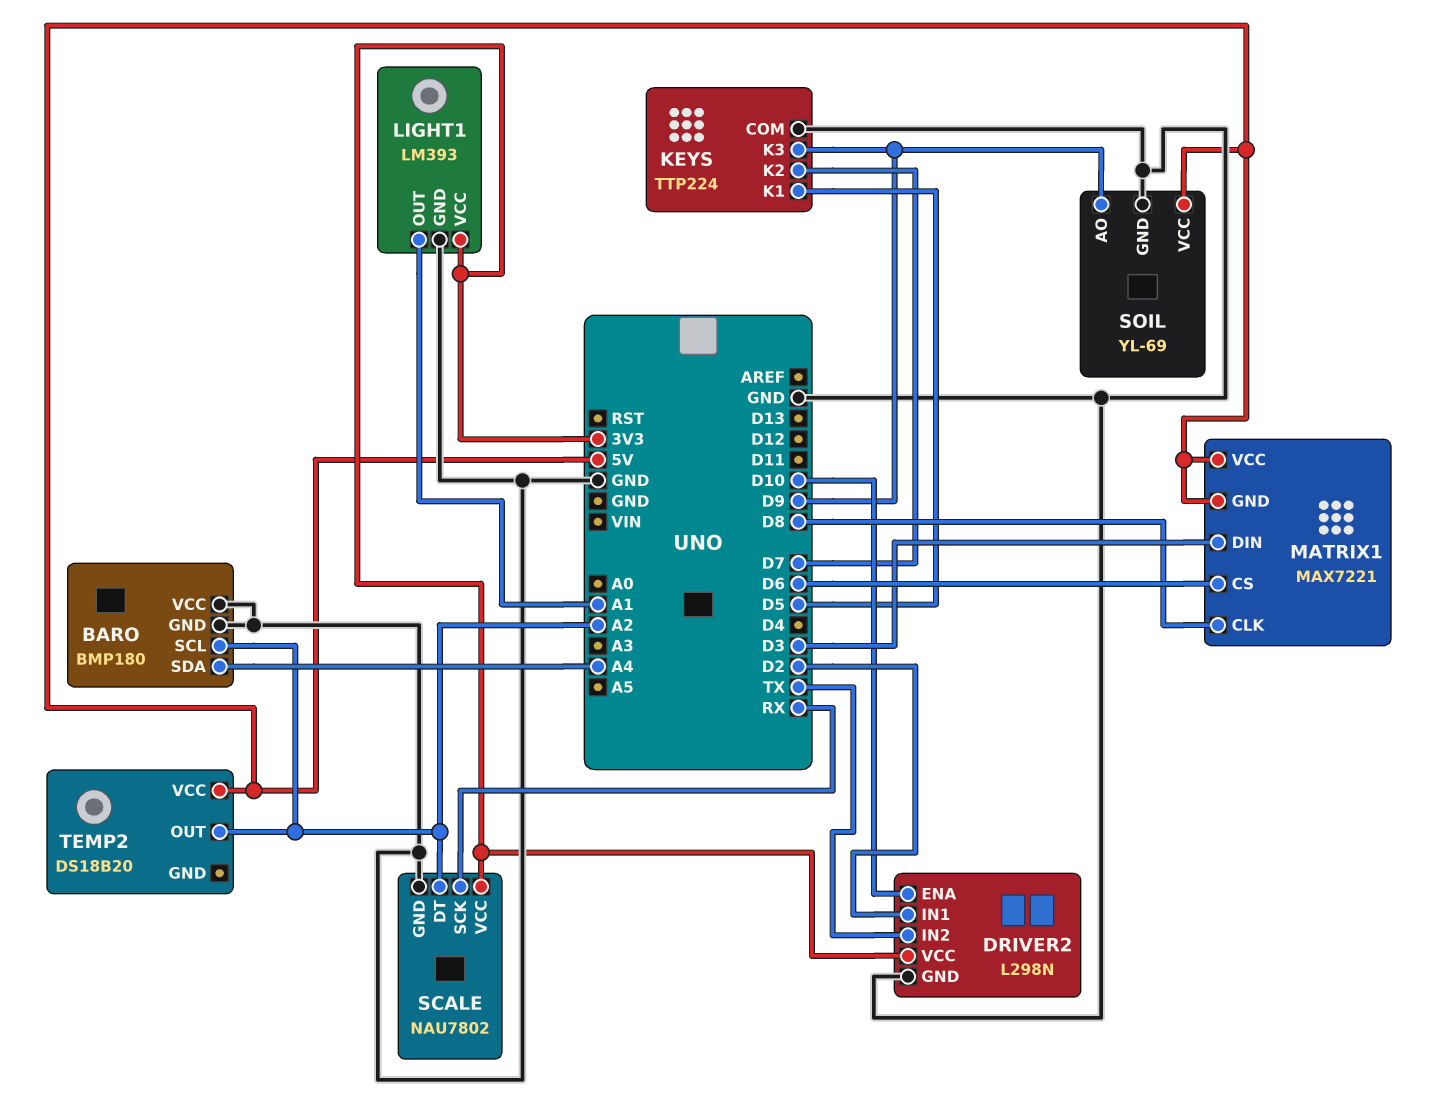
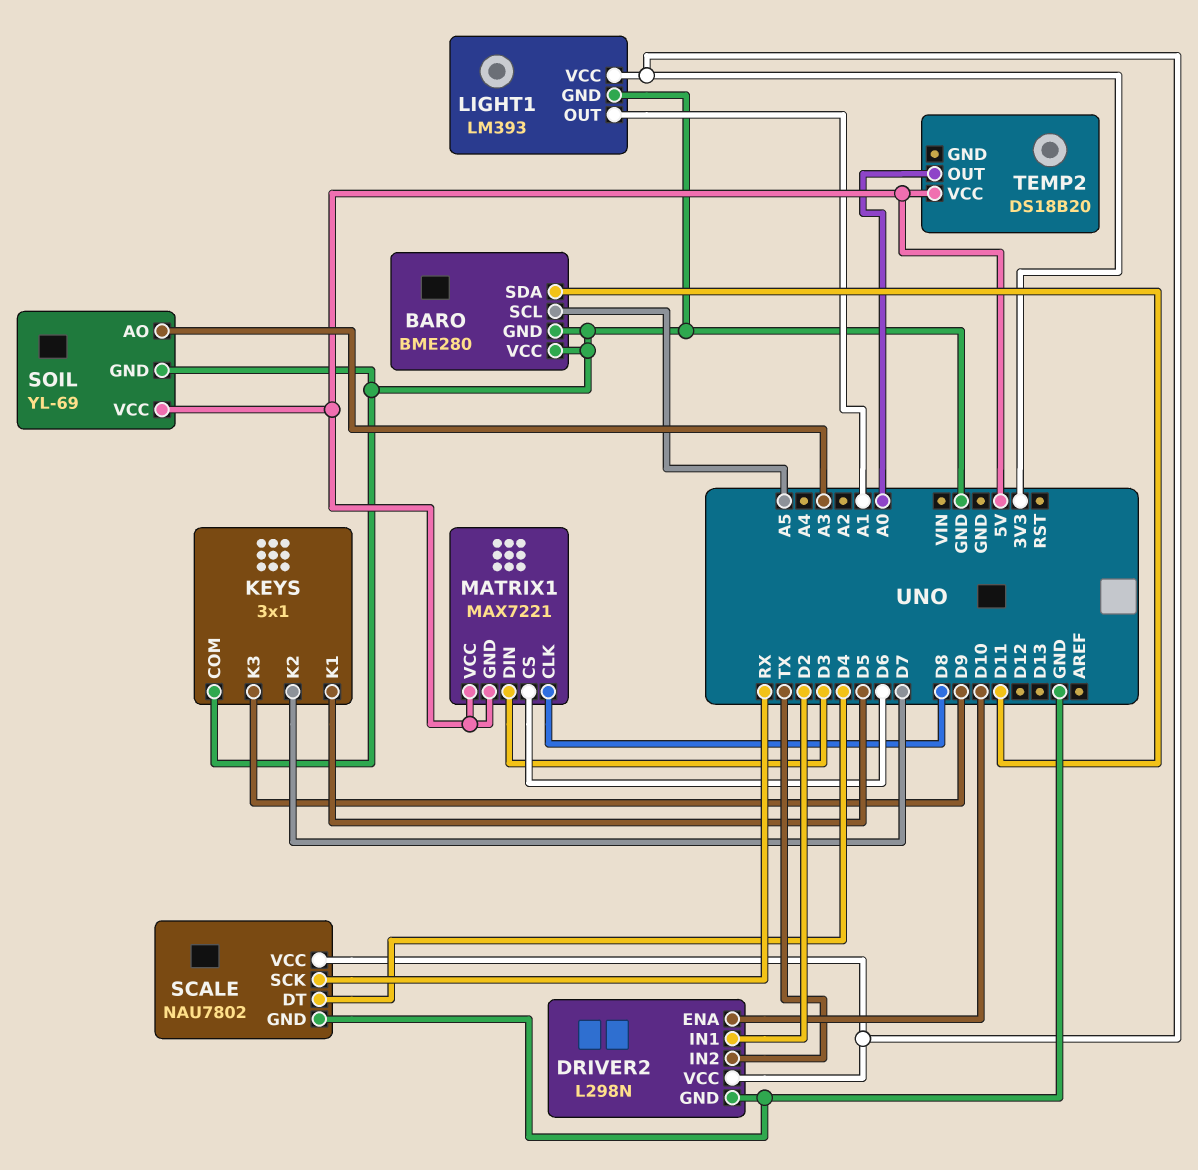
BARO: BMP180 -> BME280
BARO pin SCL: A2 -> A5
BARO pin SDA: A4 -> D11
KEYS: TTP224 -> 3x1
SCALE pin DT: A2 -> D4
SOIL pin AO: D9 -> A3
TEMP2 pin OUT: A2 -> A0

